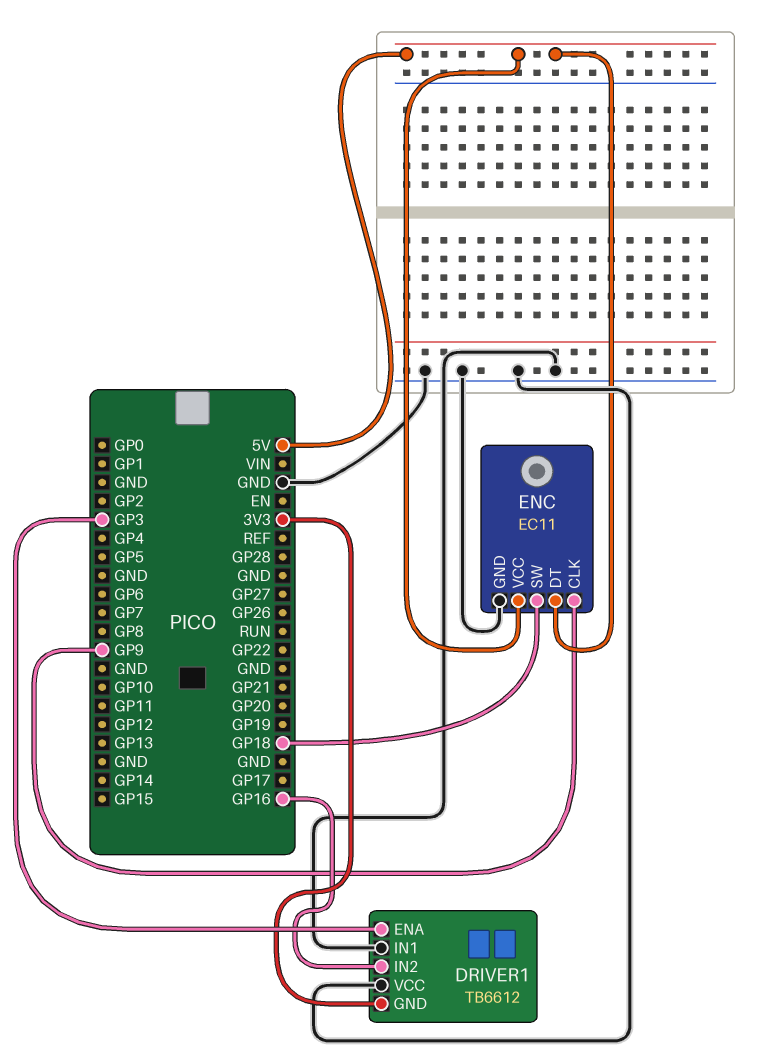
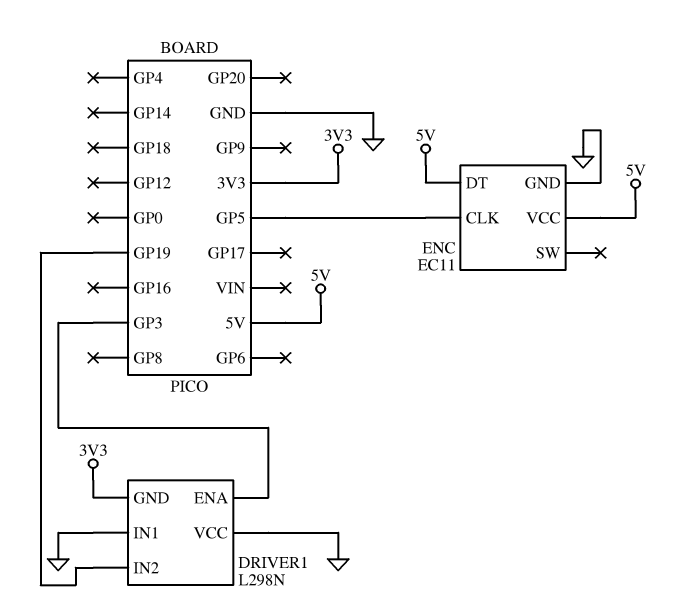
DRIVER1: TB6612 -> L298N
DRIVER1 pin IN2: GP16 -> GP19
ENC pin CLK: GP9 -> GP5
ENC pin SW: GP18 -> none

